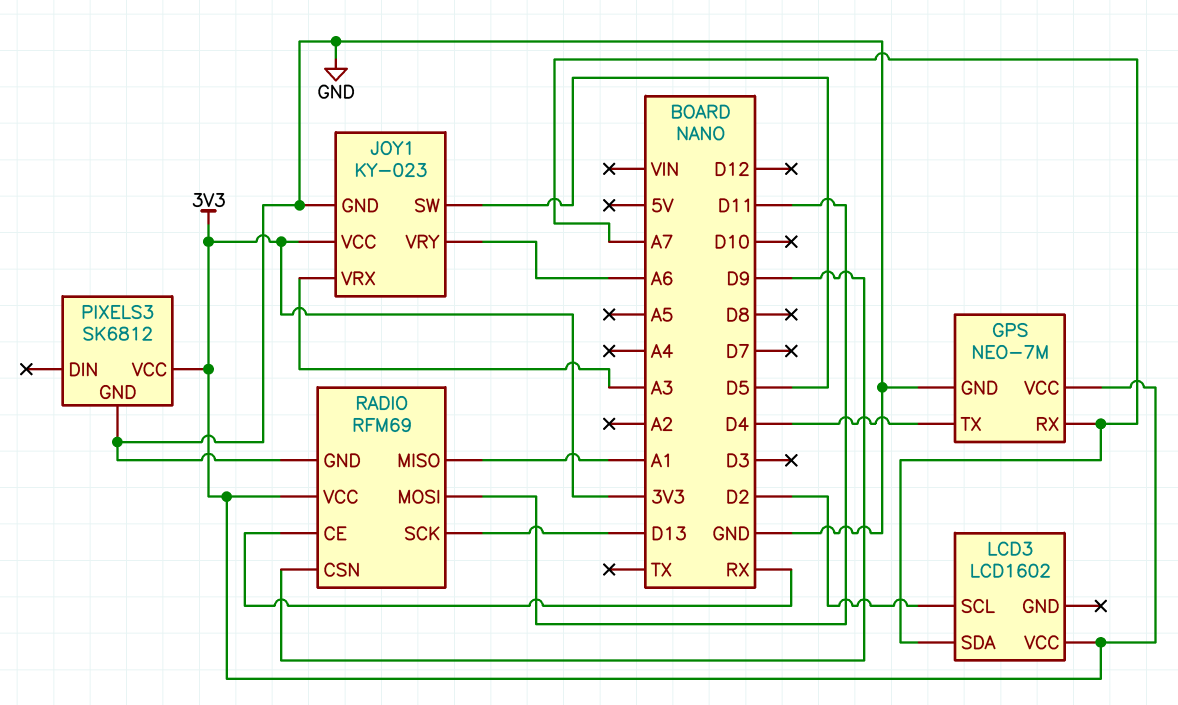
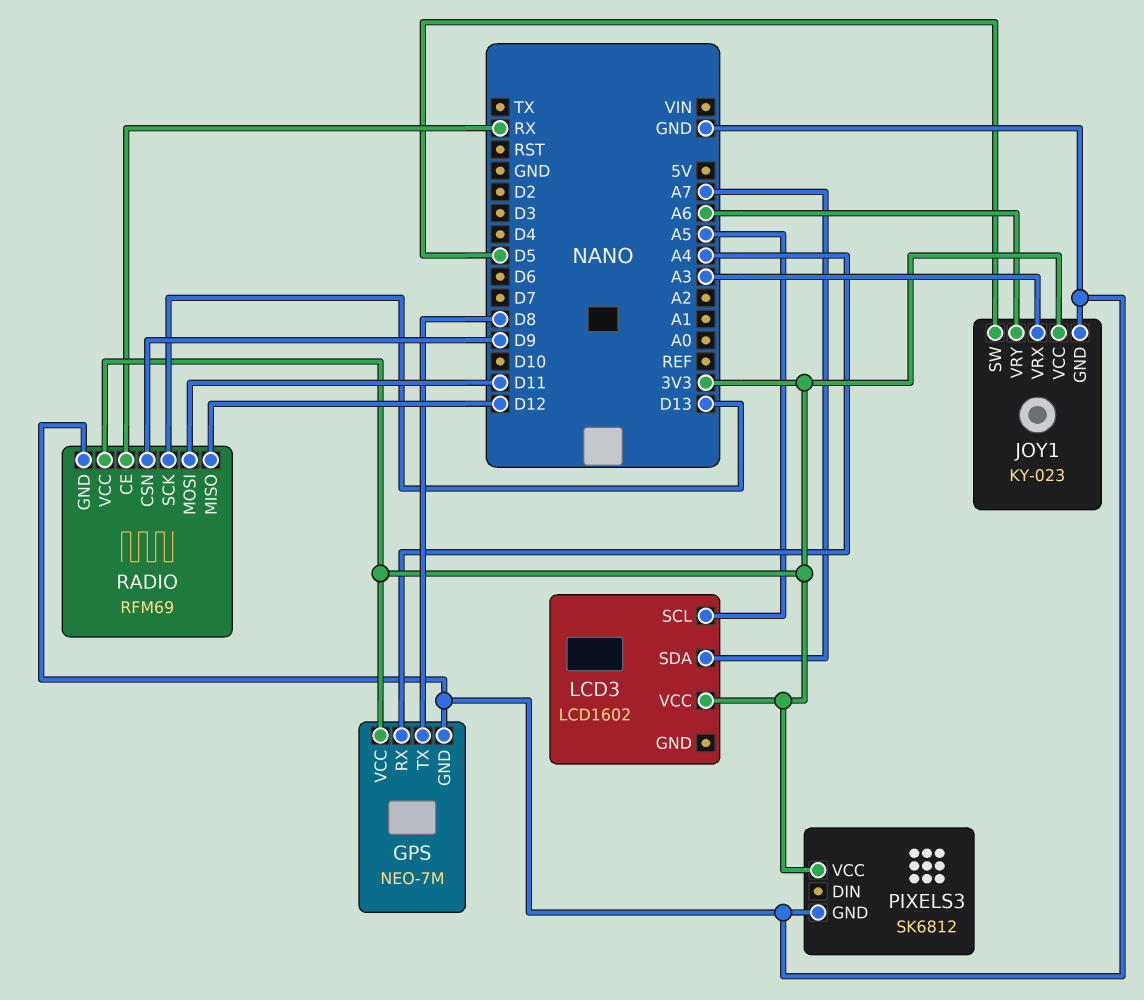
GPS pin RX: A7 -> A4
GPS pin TX: D4 -> D8
LCD3 pin SCL: D2 -> A5
RADIO pin MISO: A1 -> D12

